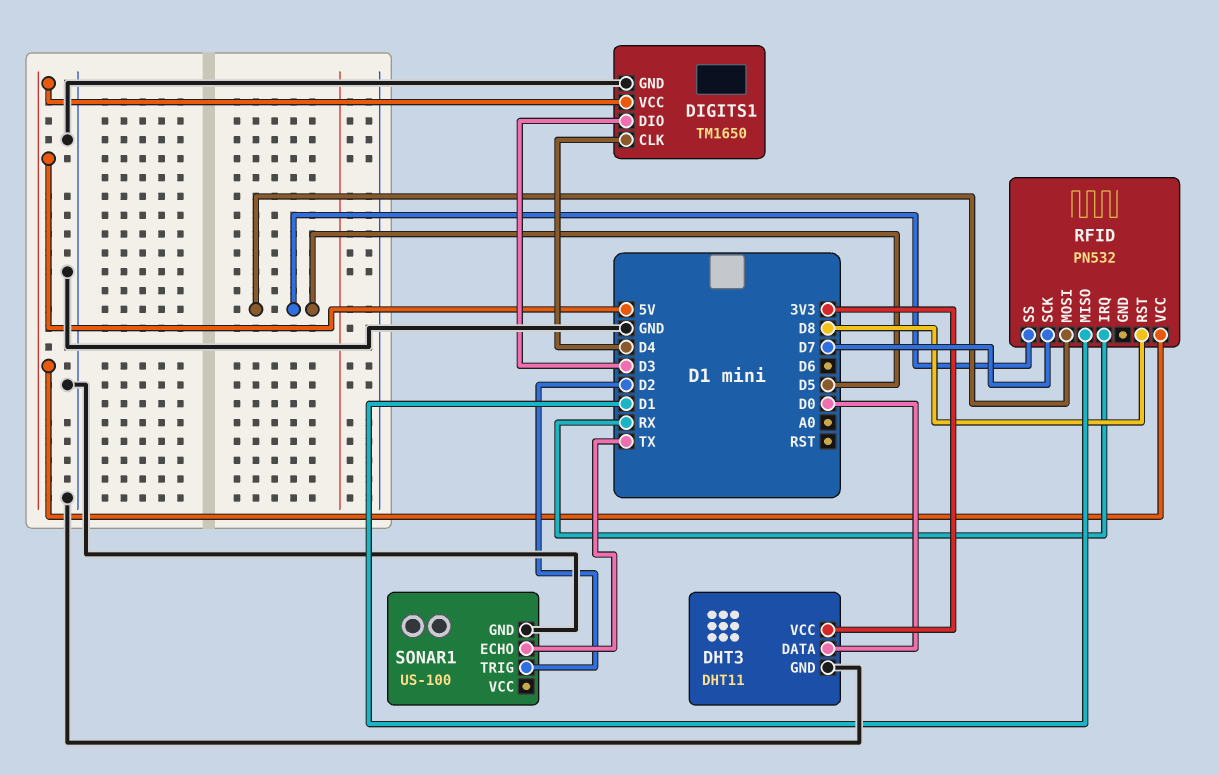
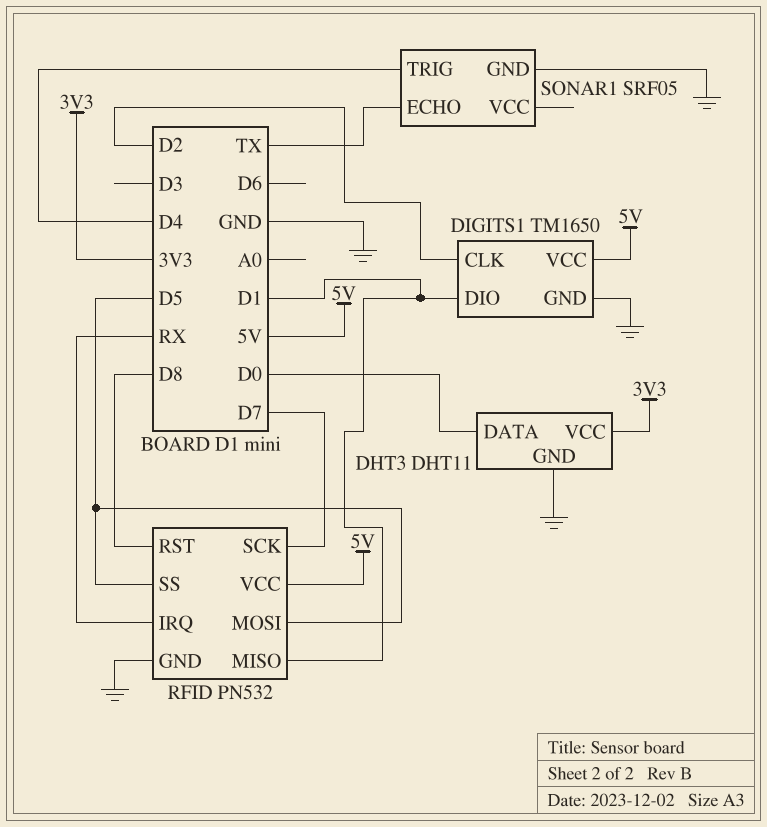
DIGITS1 pin CLK: D4 -> D2
DIGITS1 pin DIO: D3 -> D1
RFID pin GND: none -> GND
SONAR1: US-100 -> SRF05
SONAR1 pin TRIG: D2 -> D4

